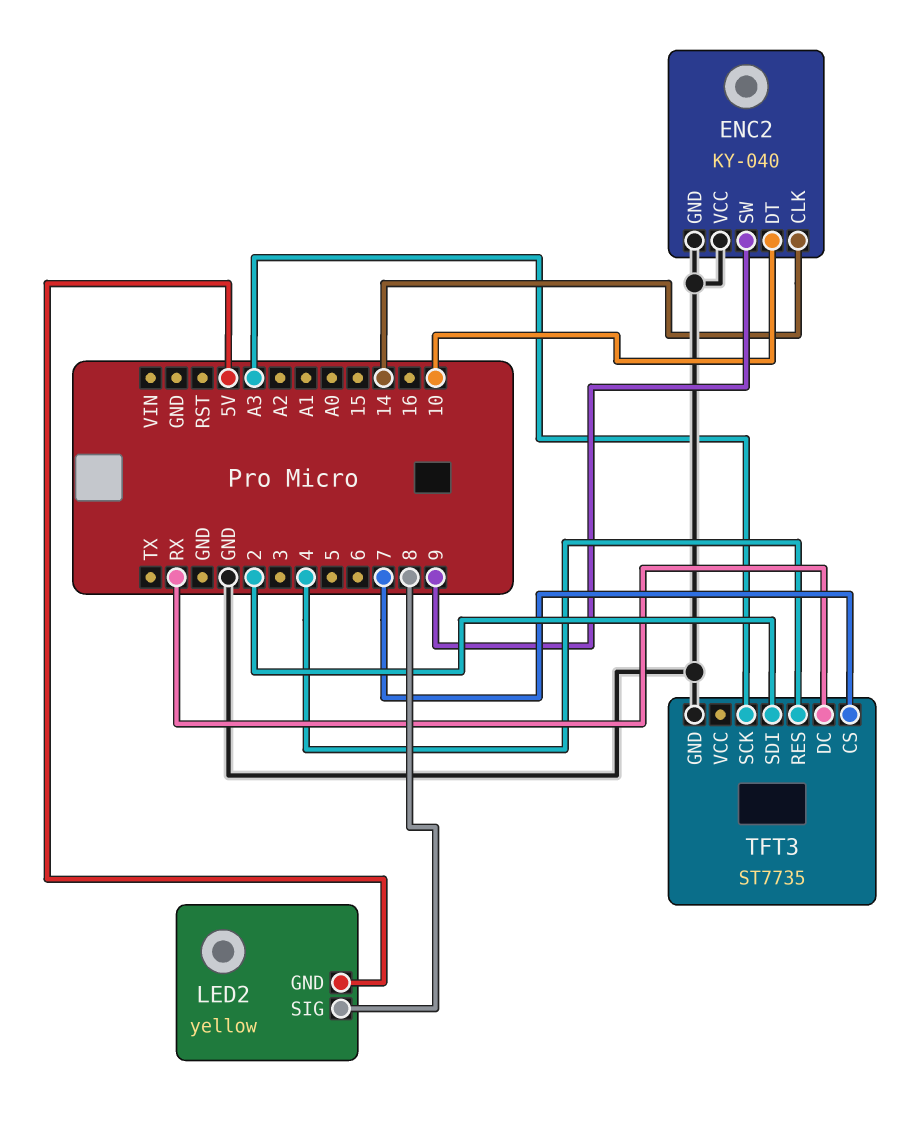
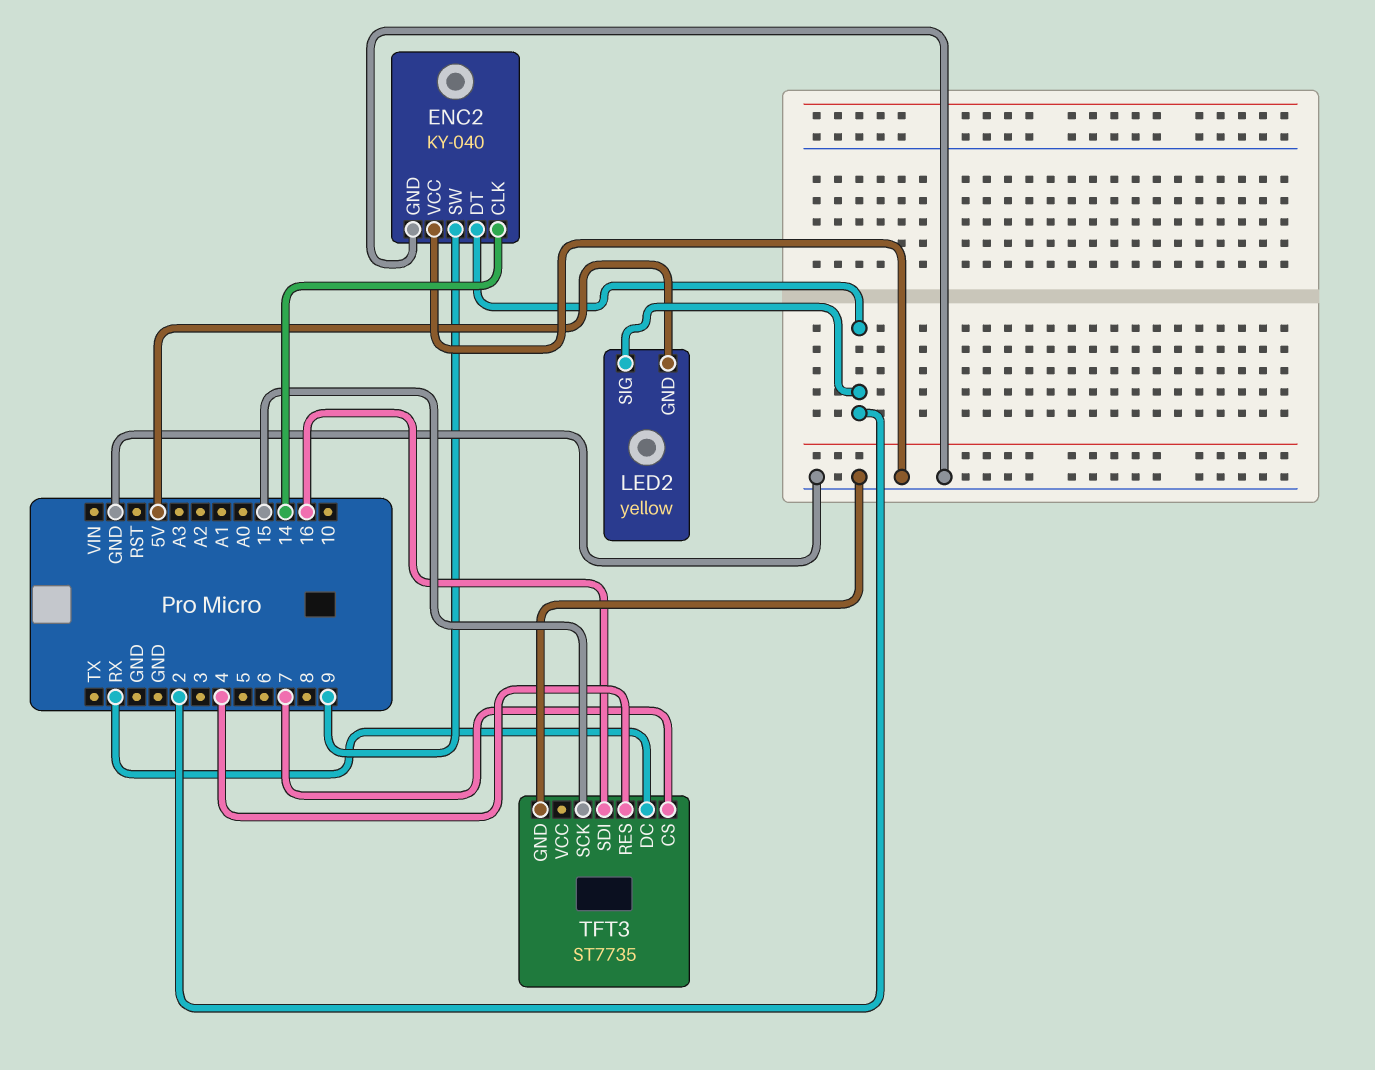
ENC2 pin DT: 10 -> 2
LED2 pin SIG: 8 -> 2
TFT3 pin SCK: A3 -> 15
TFT3 pin SDI: 2 -> 16

